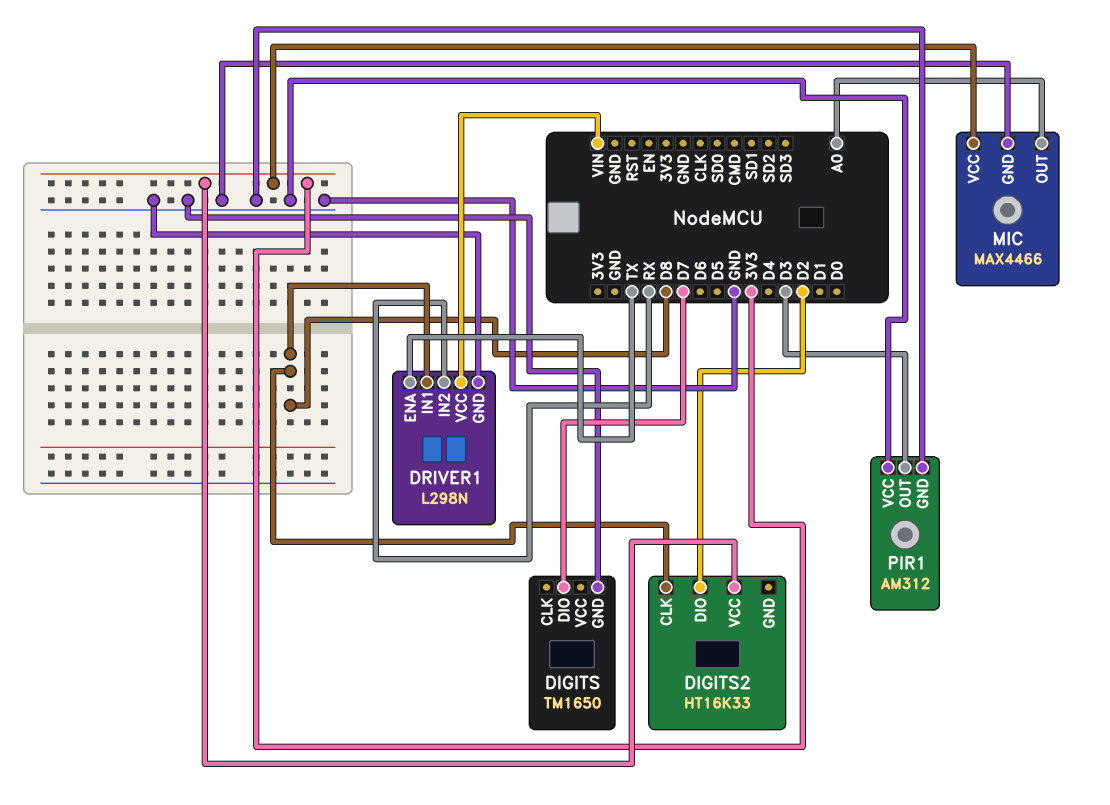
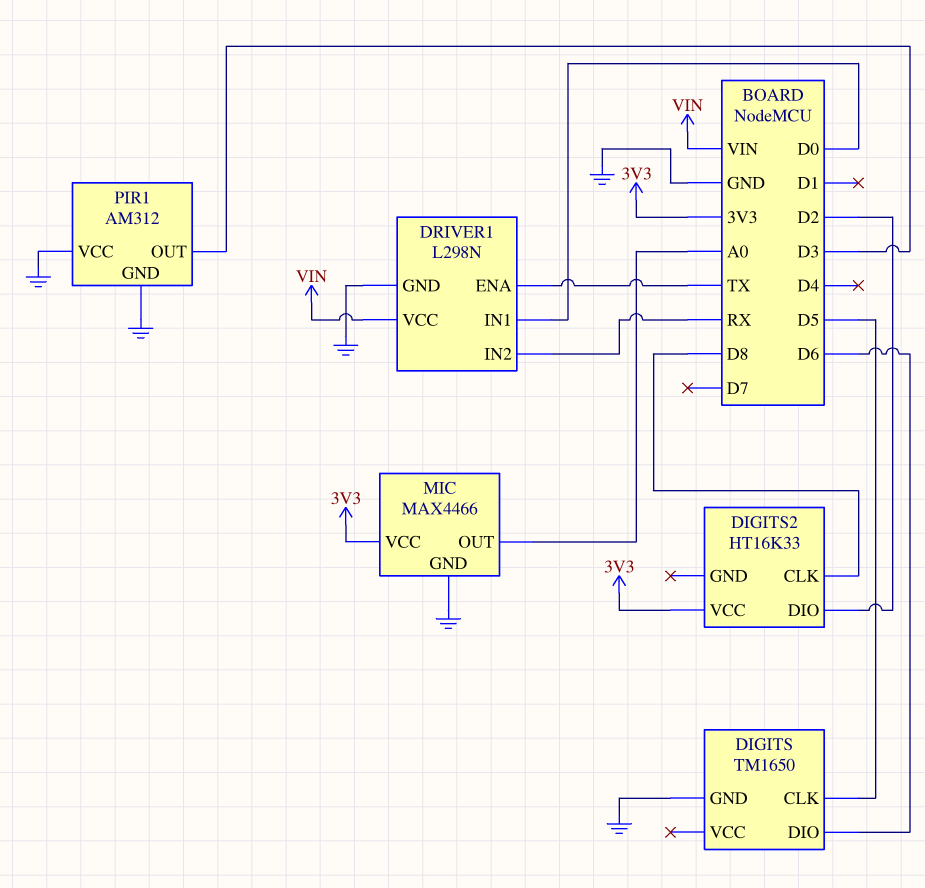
DIGITS pin CLK: none -> D5
DIGITS pin DIO: D7 -> D6
DRIVER1 pin IN1: D8 -> D0

